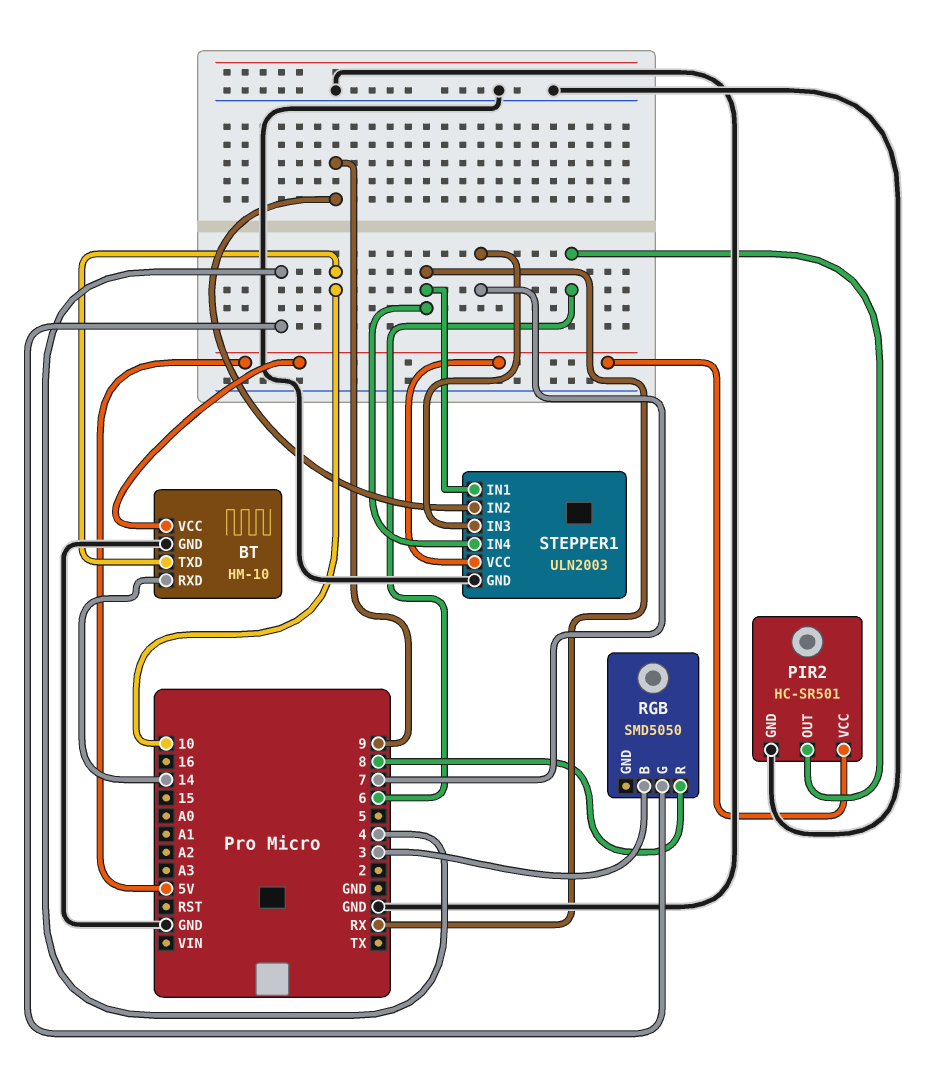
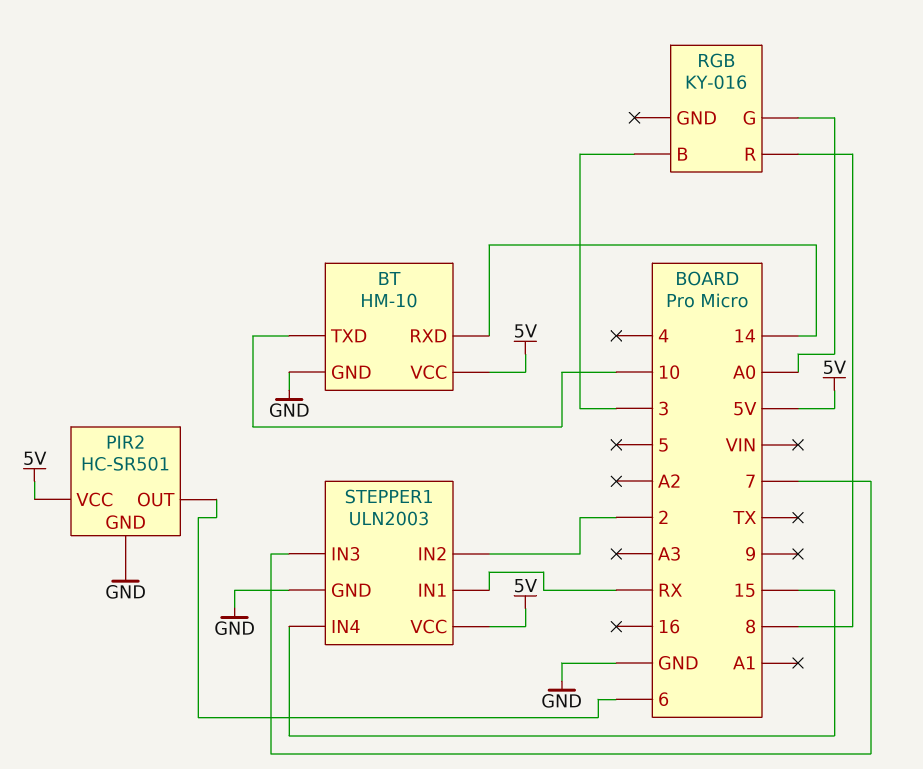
RGB: SMD5050 -> KY-016
RGB pin G: 4 -> A0
STEPPER1 pin IN2: 9 -> 2
STEPPER1 pin IN4: RX -> 15

